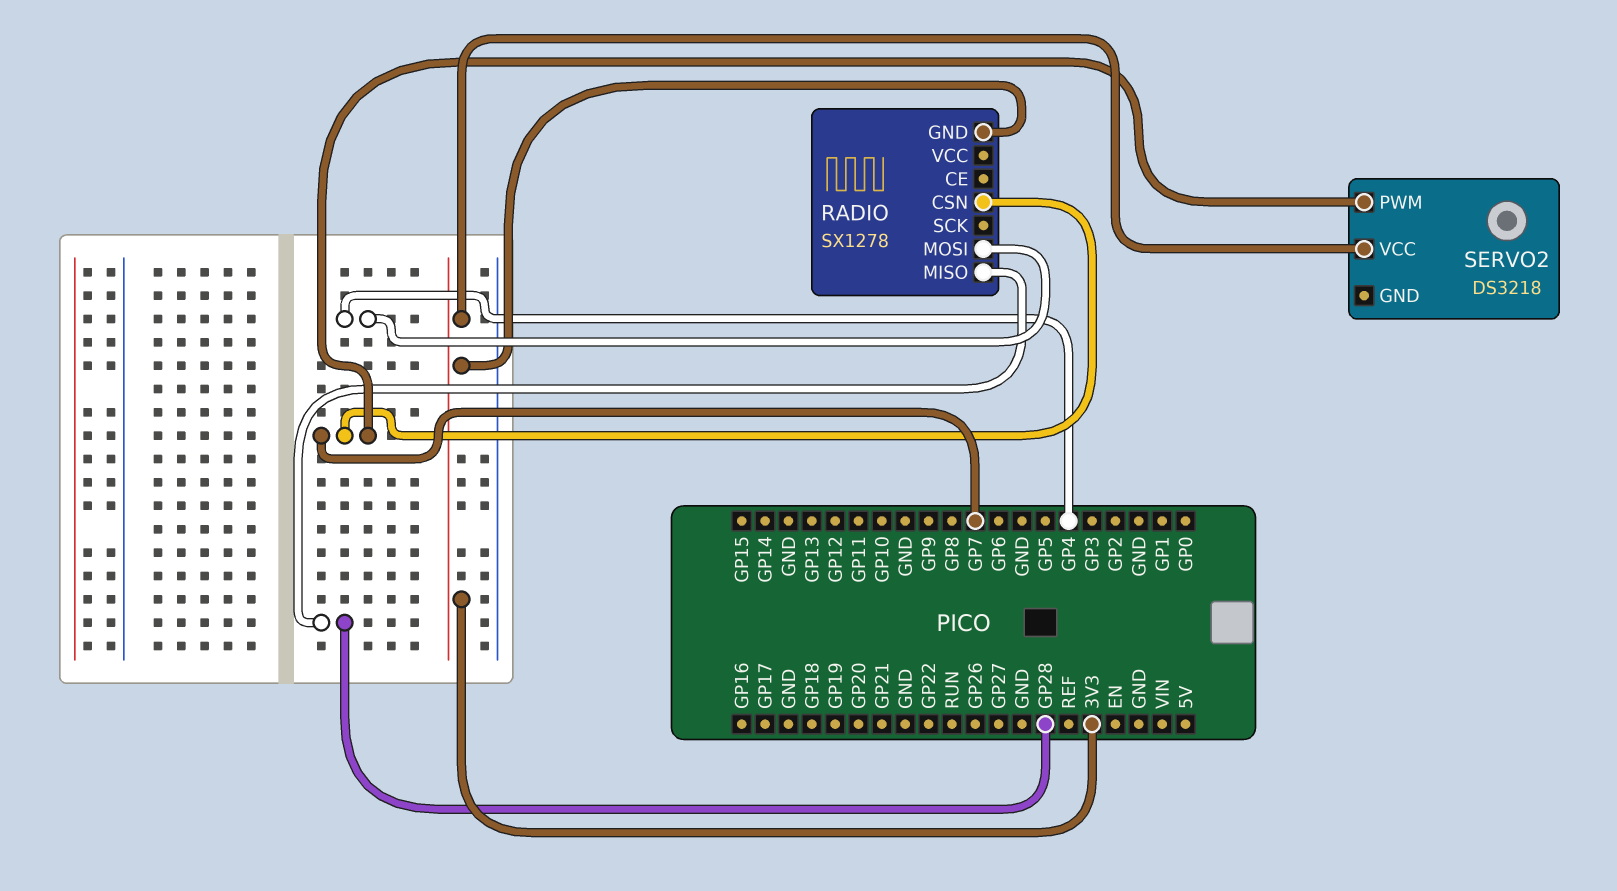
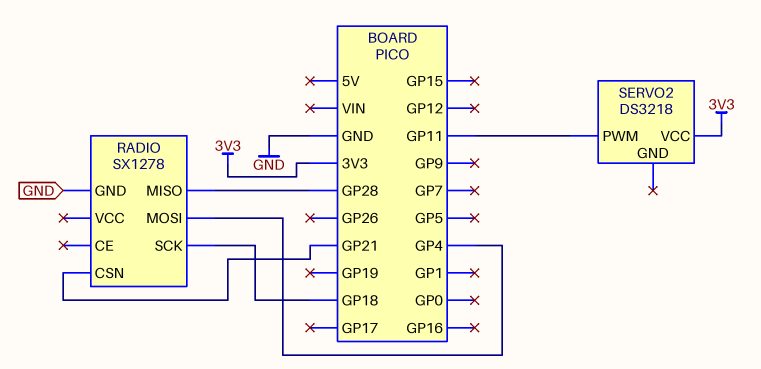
RADIO pin CSN: GP7 -> GP21
RADIO pin GND: 3V3 -> GND
RADIO pin SCK: none -> GP18
SERVO2 pin PWM: GP7 -> GP11

